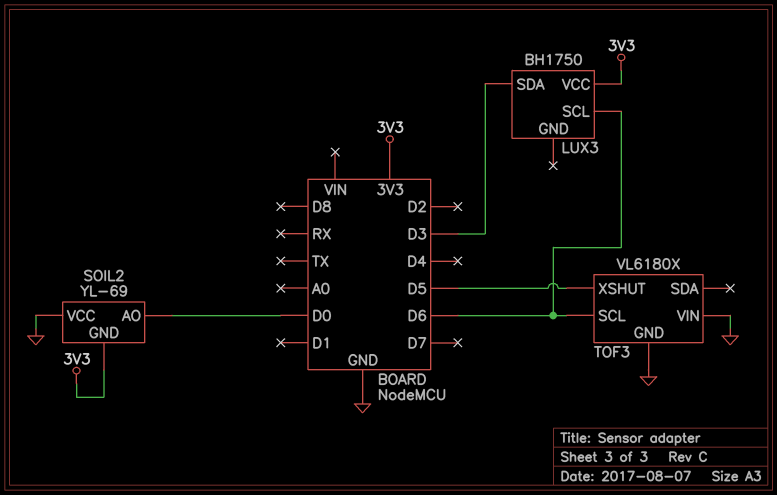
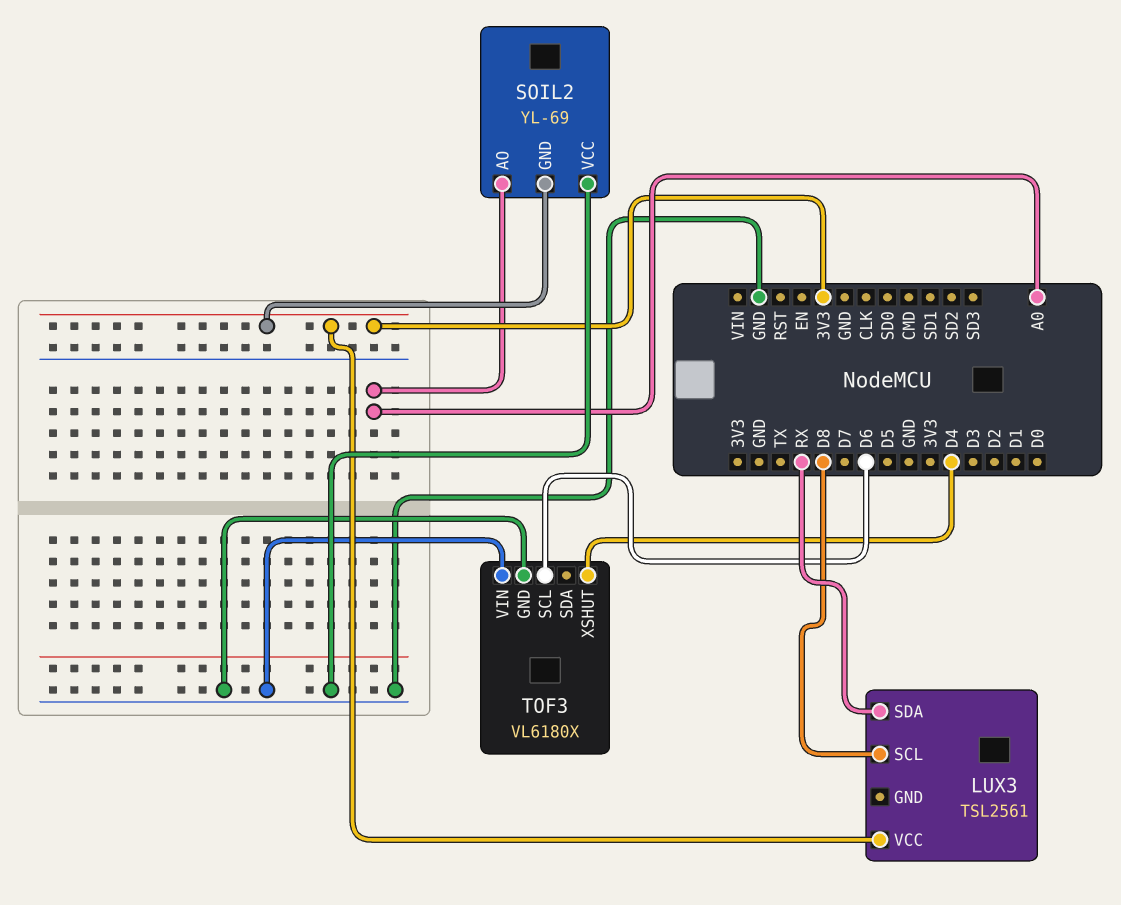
LUX3: BH1750 -> TSL2561
LUX3 pin SCL: D6 -> D8
LUX3 pin SDA: D3 -> RX
SOIL2 pin AO: D0 -> A0
TOF3 pin XSHUT: D5 -> D4

